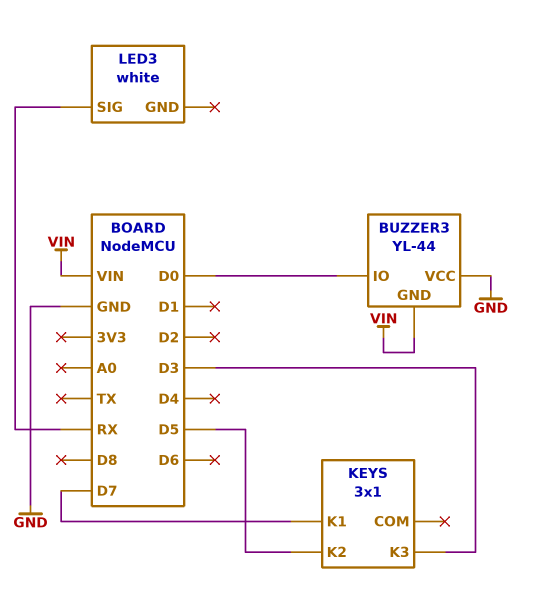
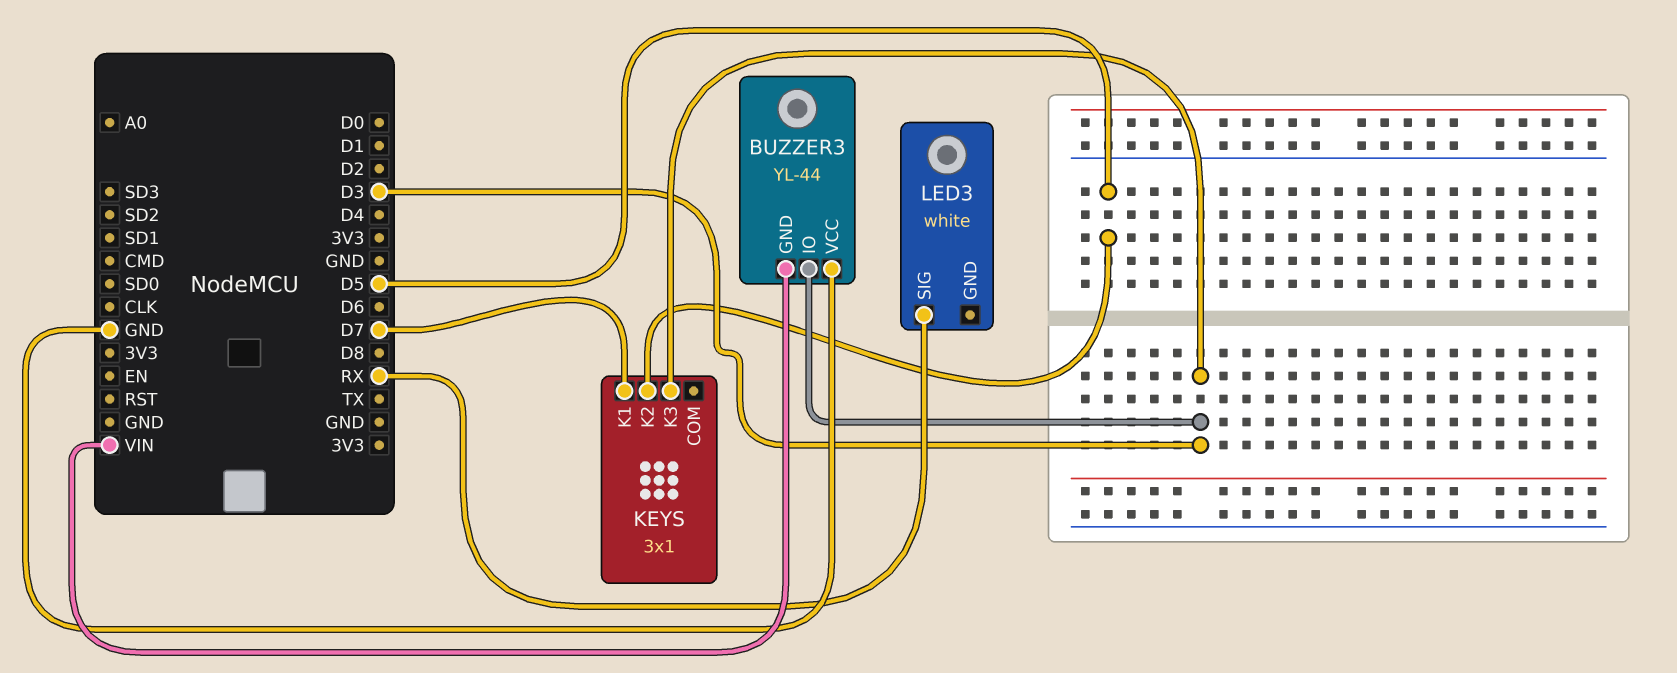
BUZZER3 pin IO: D0 -> D3

